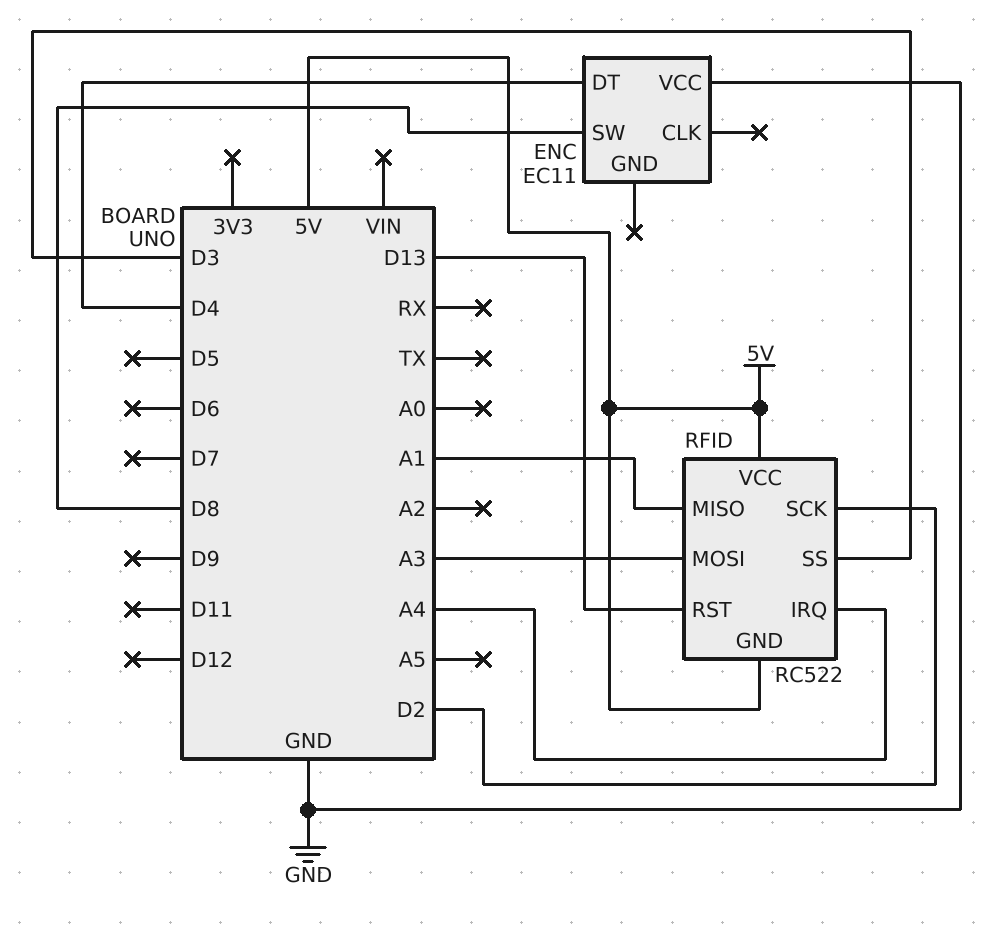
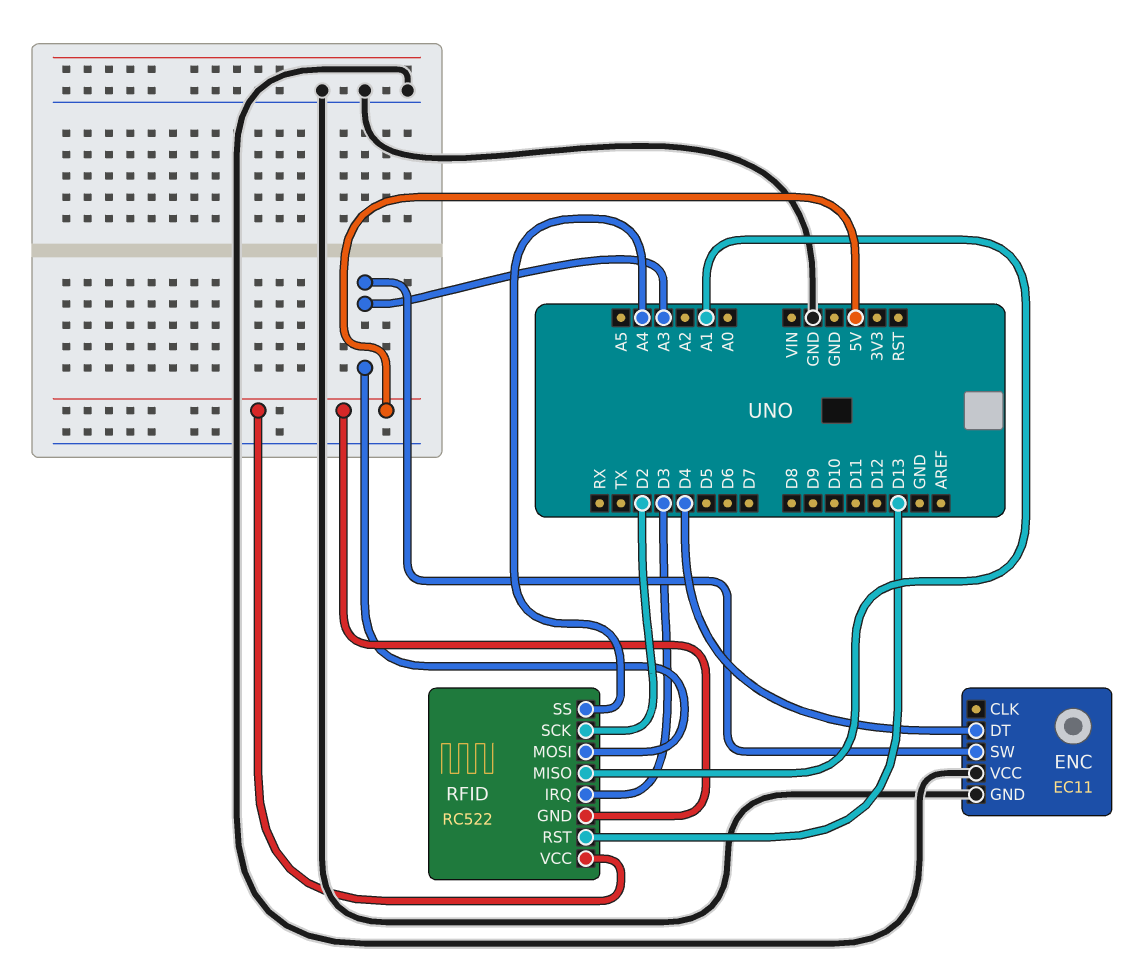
ENC pin GND: none -> GND
ENC pin SW: D8 -> A3
RFID pin IRQ: A4 -> D3
RFID pin SS: D3 -> A4

